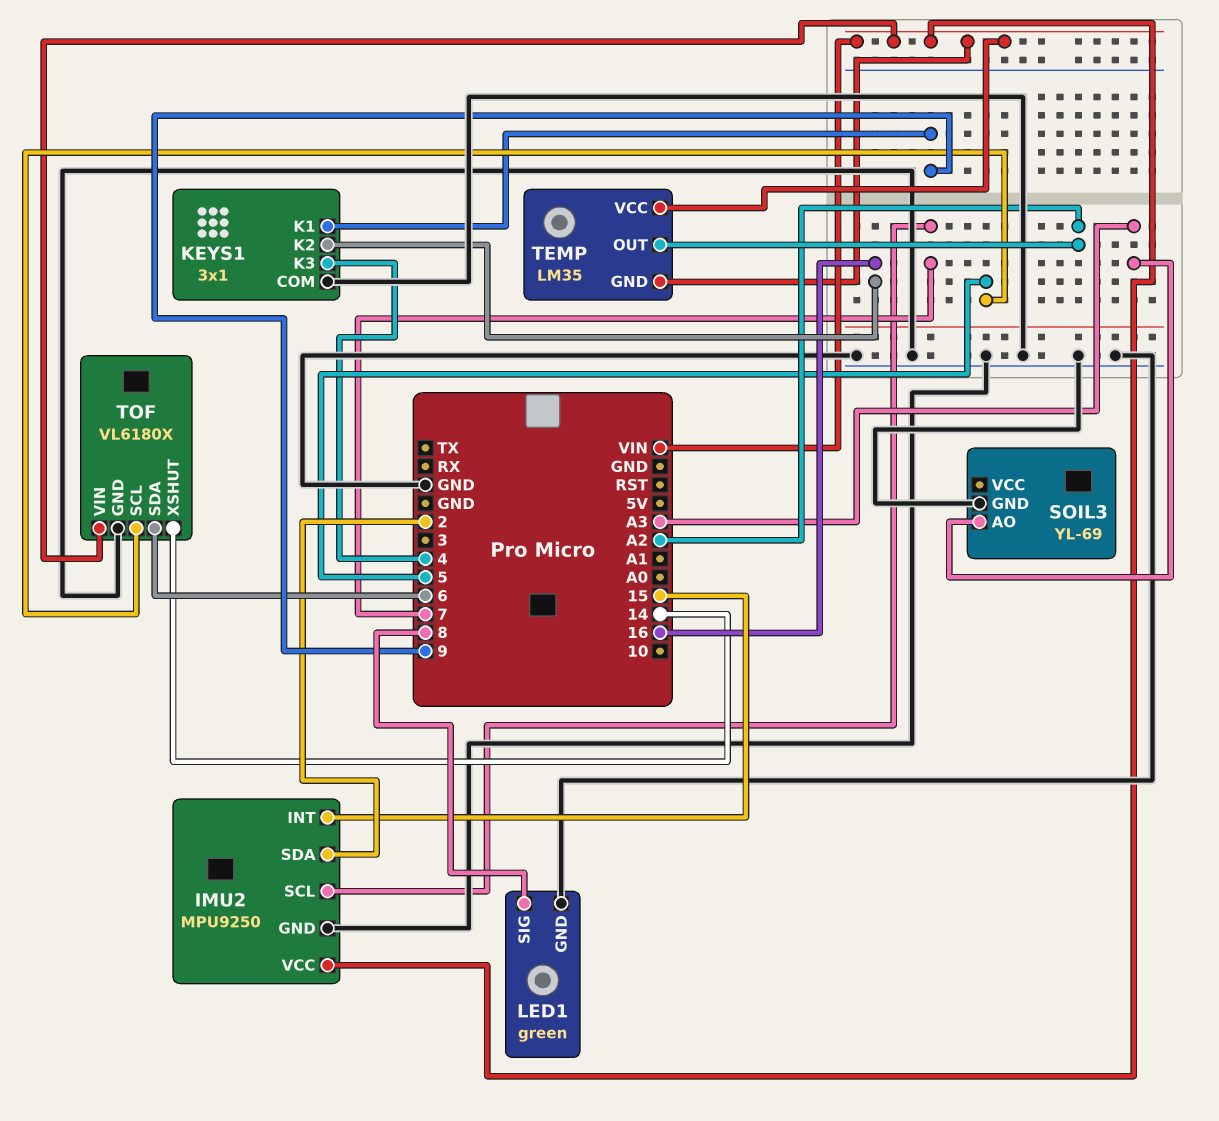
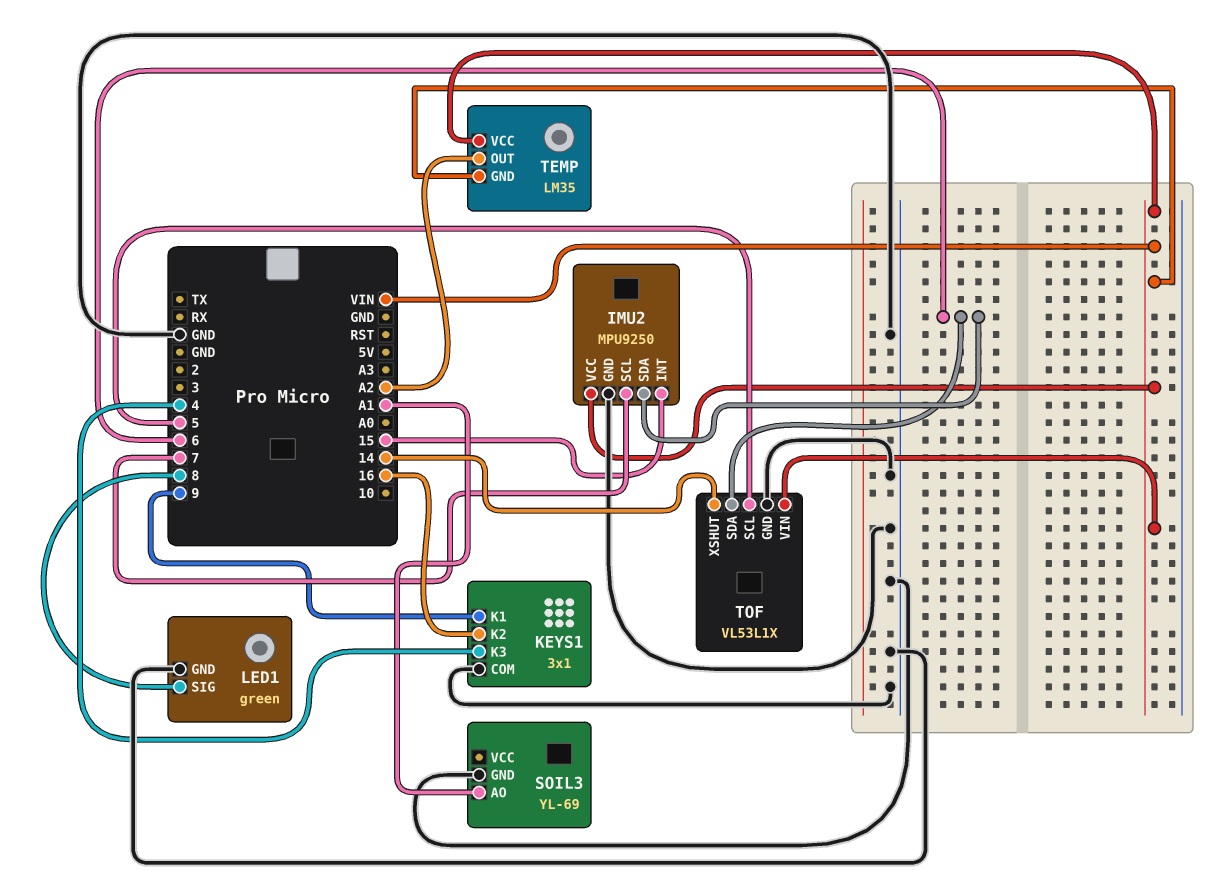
IMU2 pin SDA: 2 -> 6
SOIL3 pin AO: A3 -> A1
TOF: VL6180X -> VL53L1X

